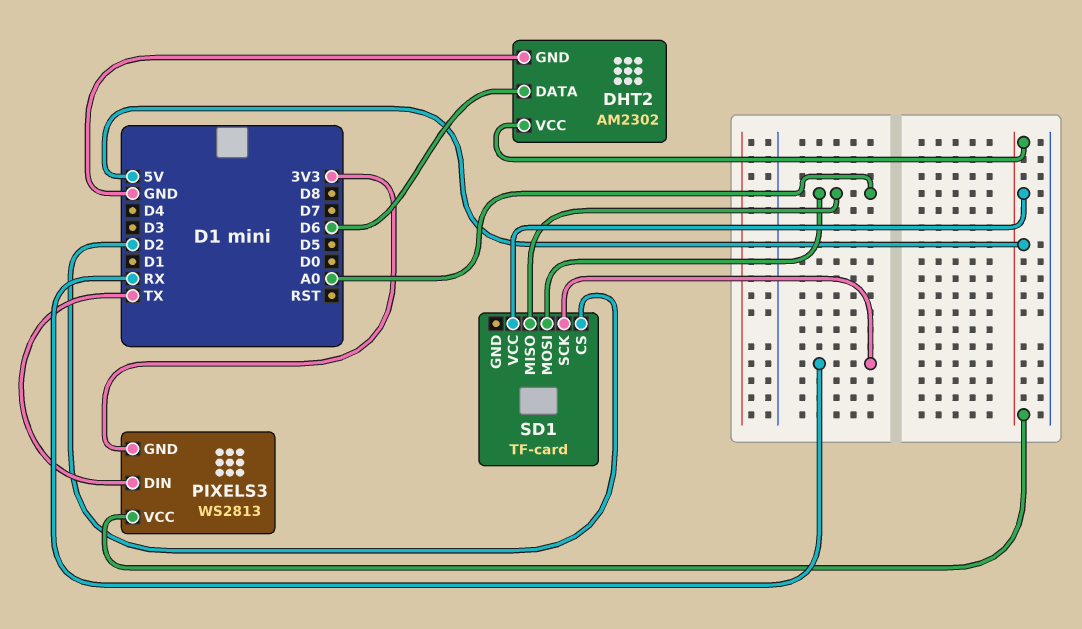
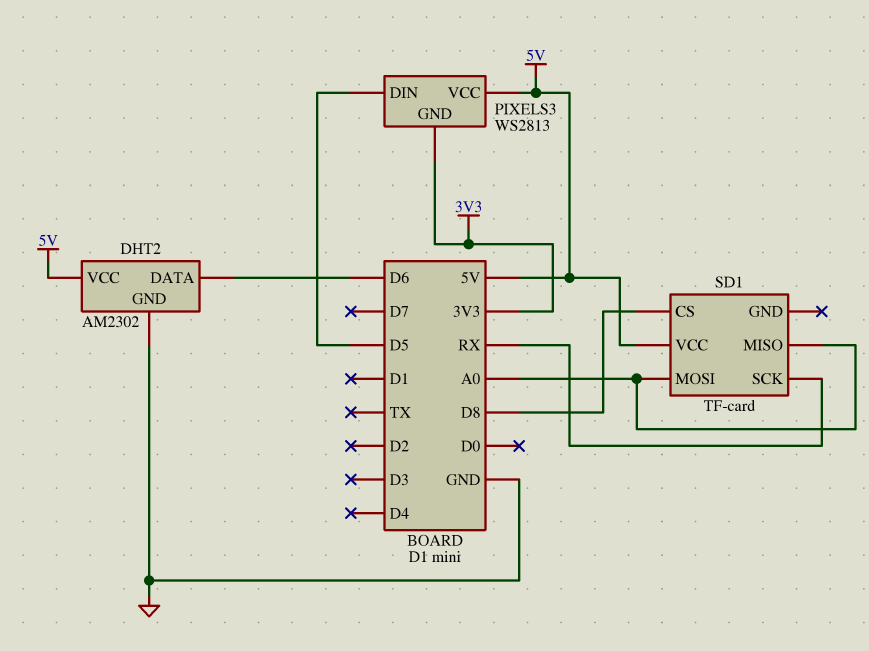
PIXELS3 pin DIN: TX -> D5
SD1 pin CS: D2 -> D8

